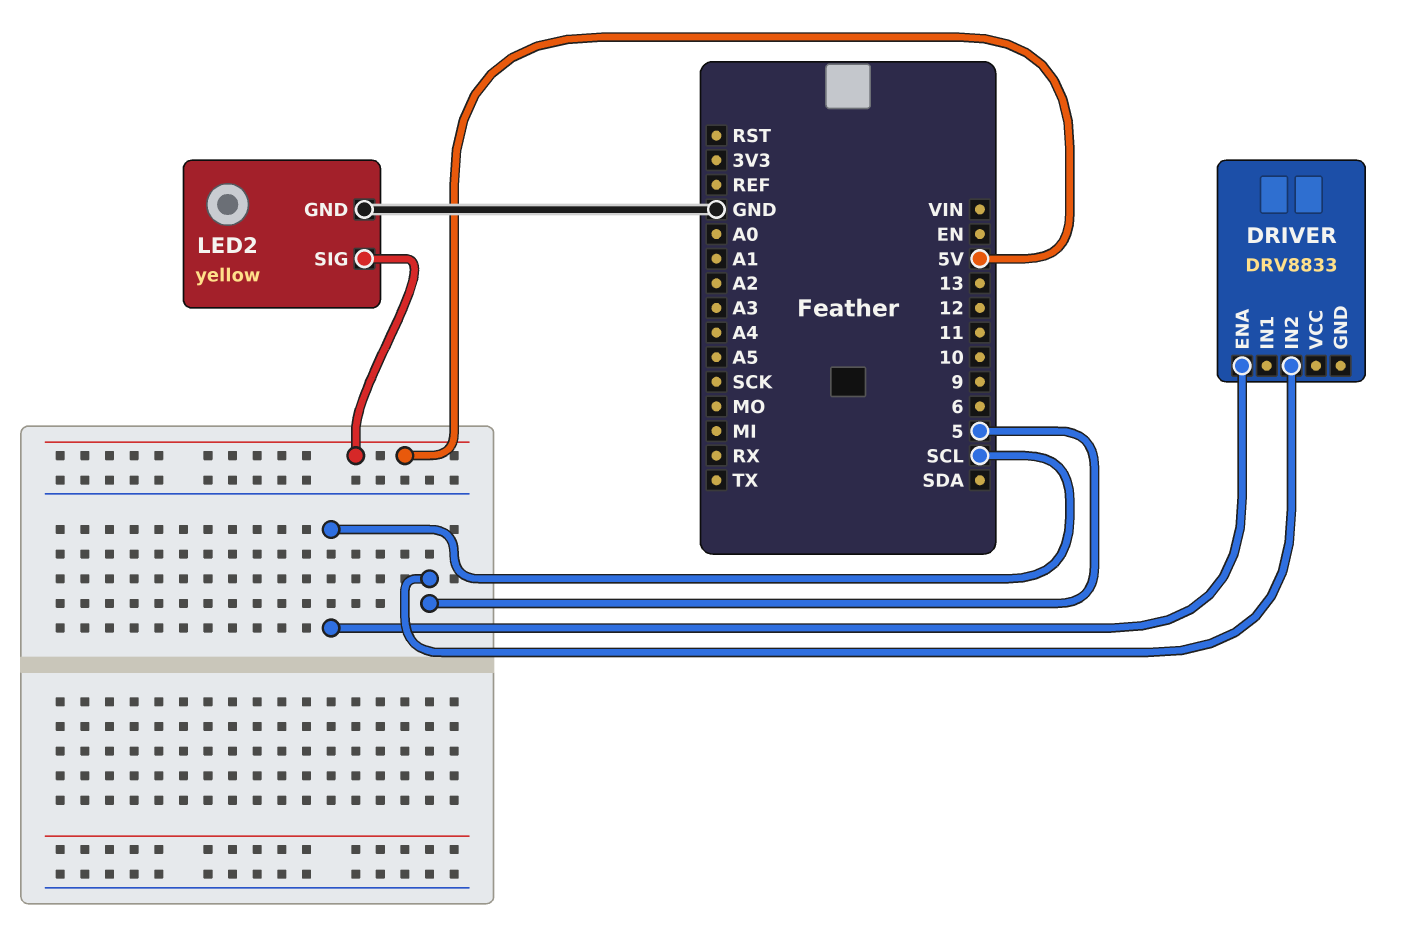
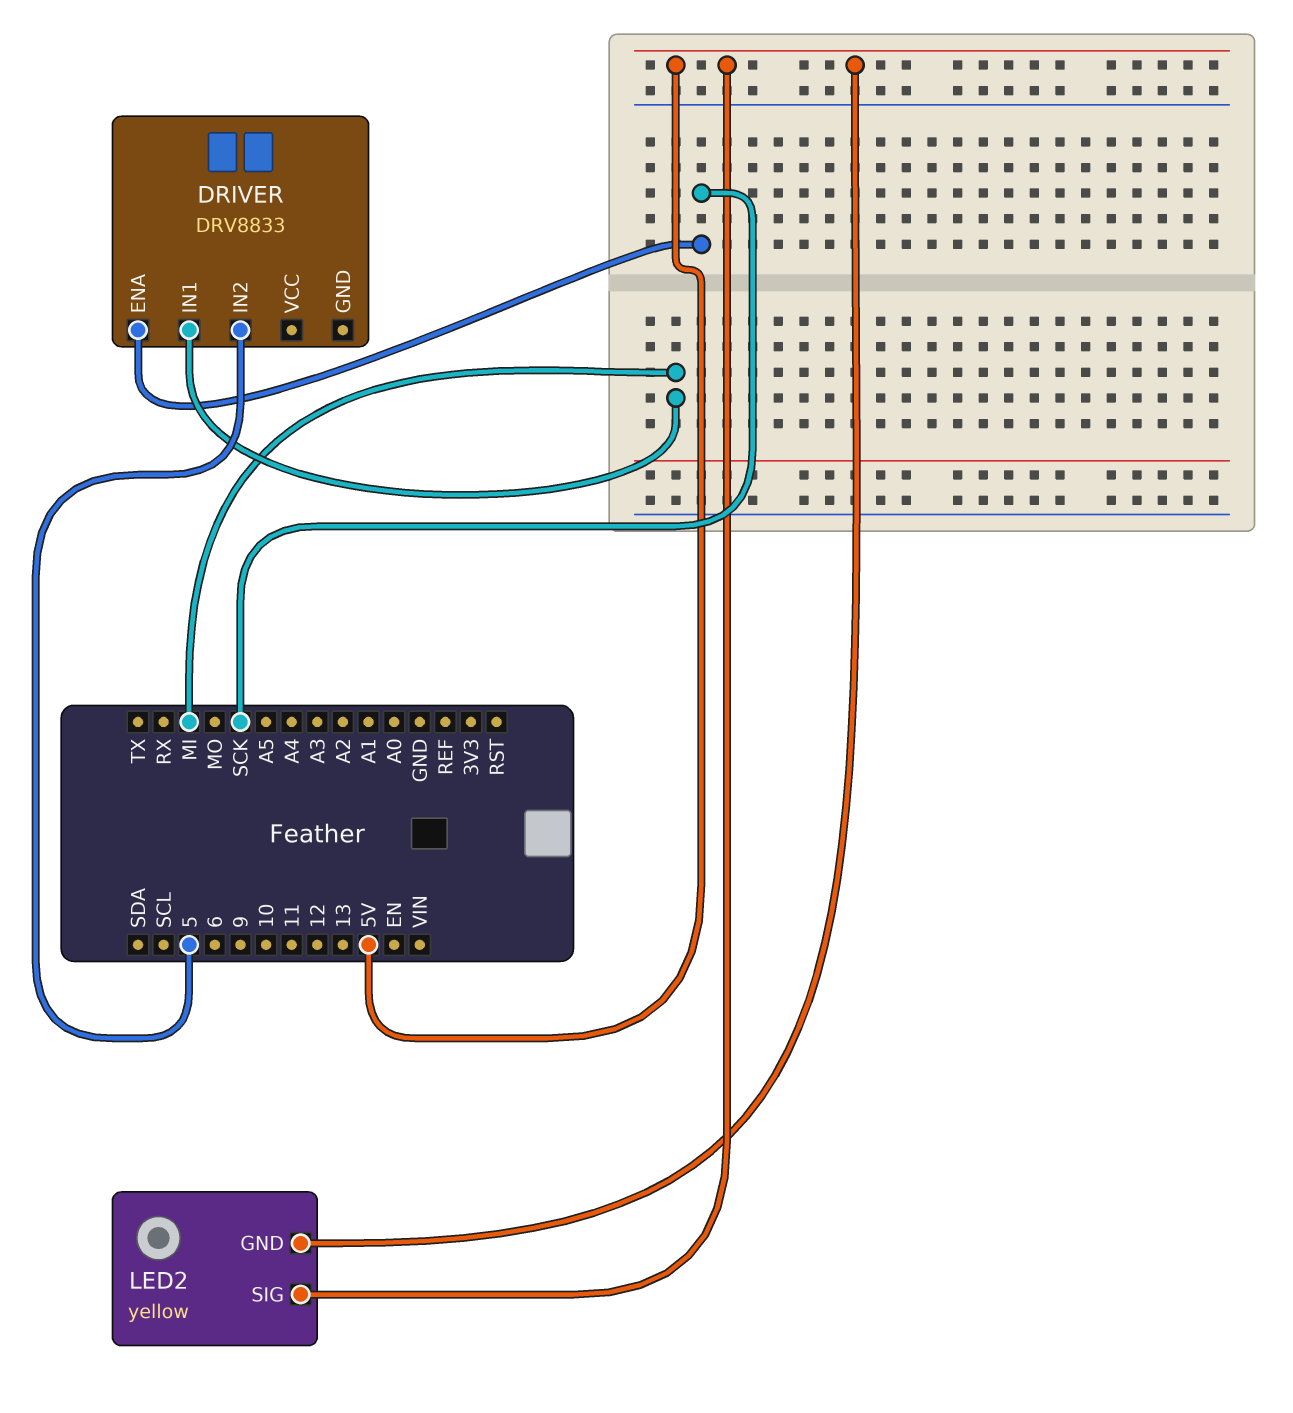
DRIVER pin ENA: SCL -> SCK
DRIVER pin IN1: none -> MI
LED2 pin GND: GND -> 5V

